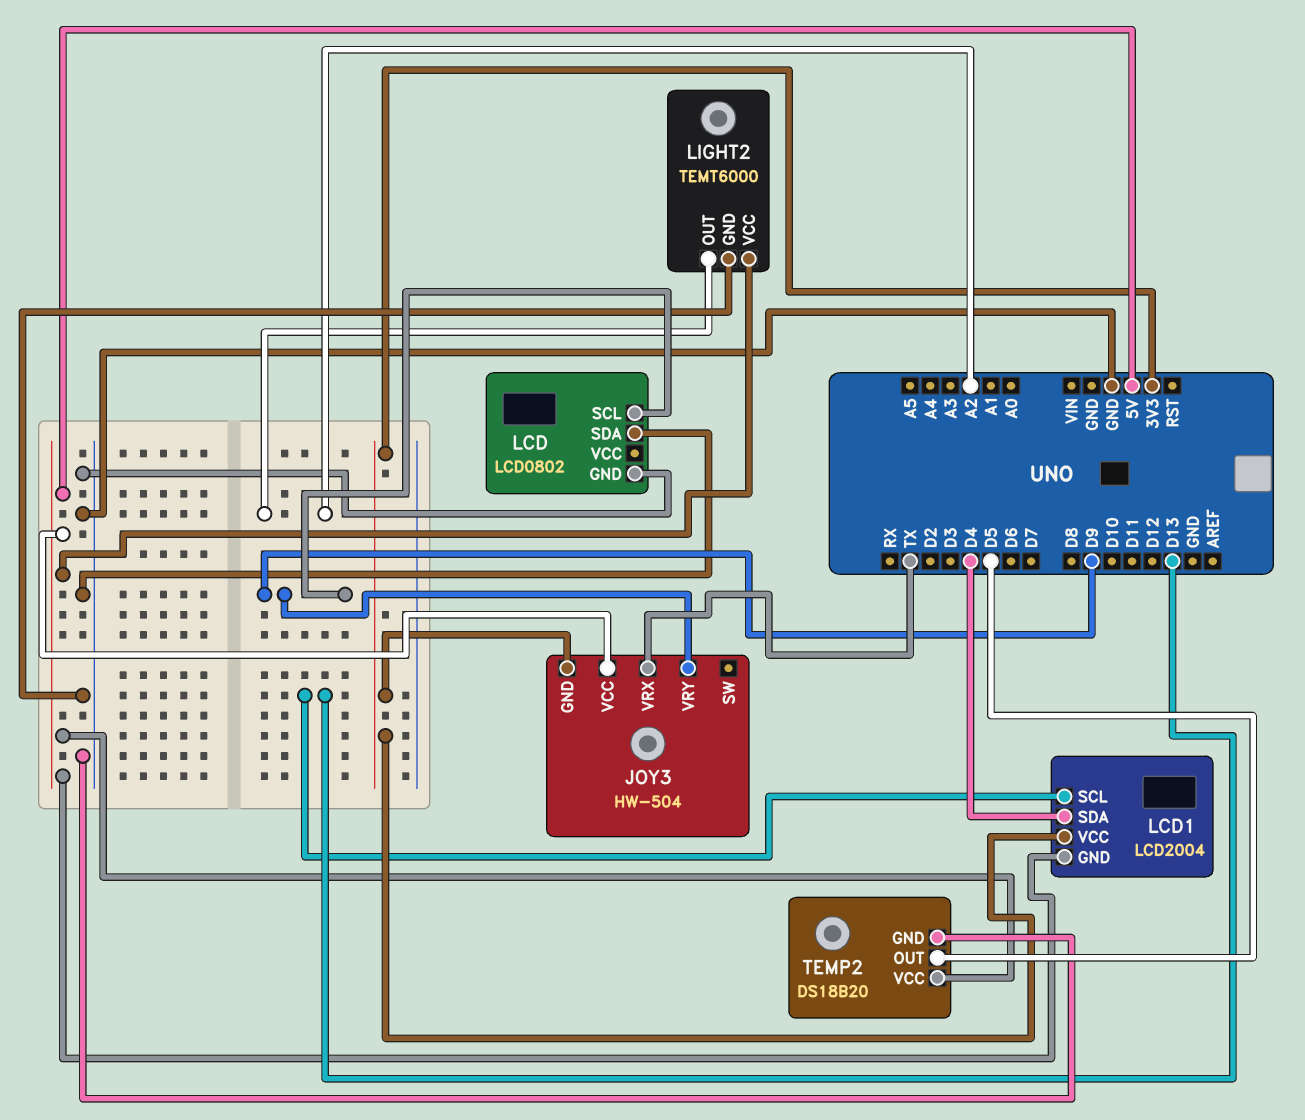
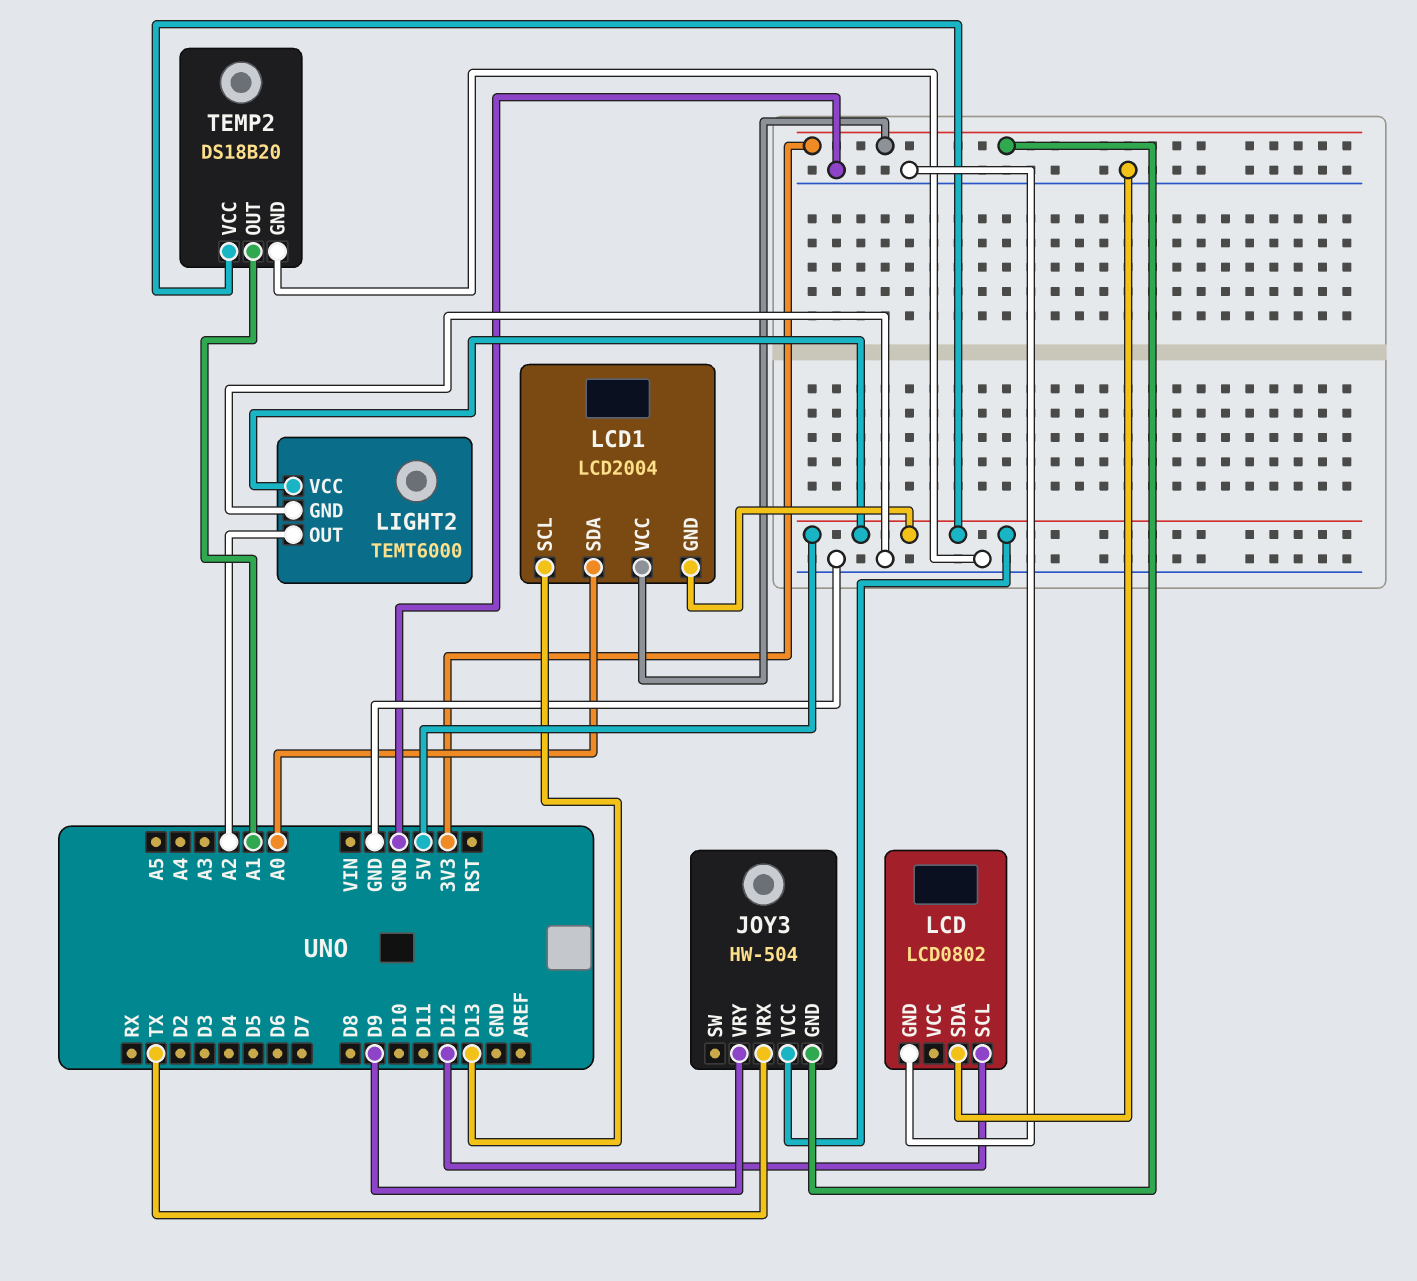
LCD pin SCL: D9 -> D12
LCD1 pin SDA: D4 -> A0
TEMP2 pin OUT: D5 -> A1

